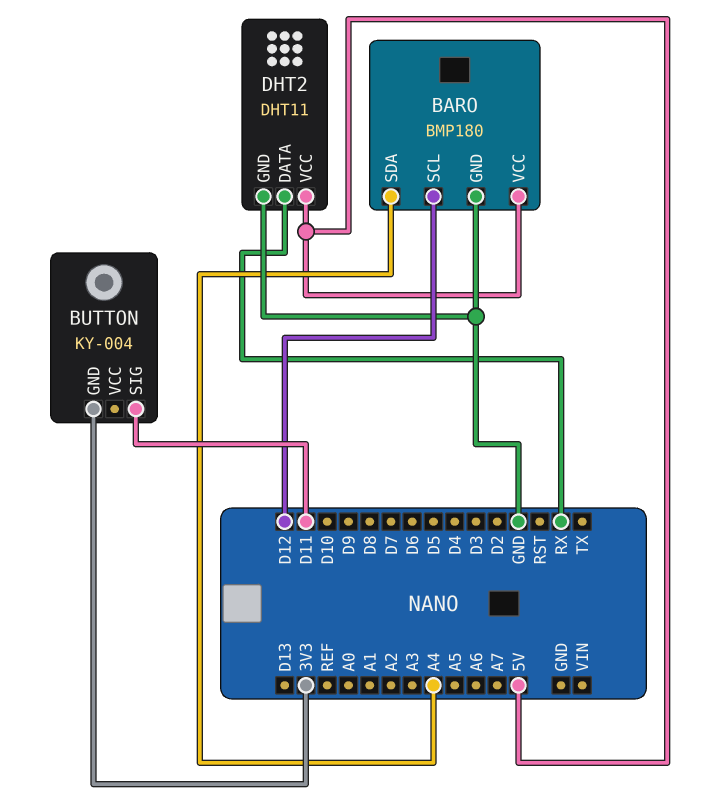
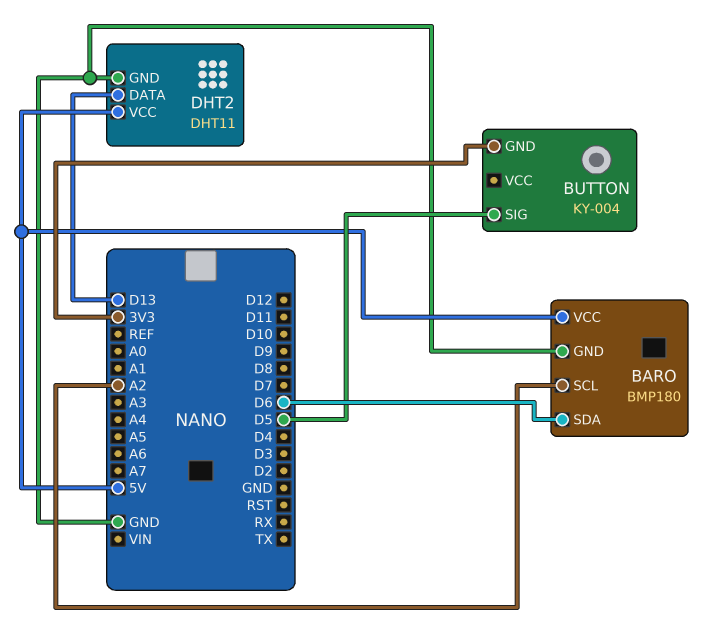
BARO pin SCL: D12 -> A2
BARO pin SDA: A4 -> D6
BUTTON pin SIG: D11 -> D5
DHT2 pin DATA: RX -> D13

